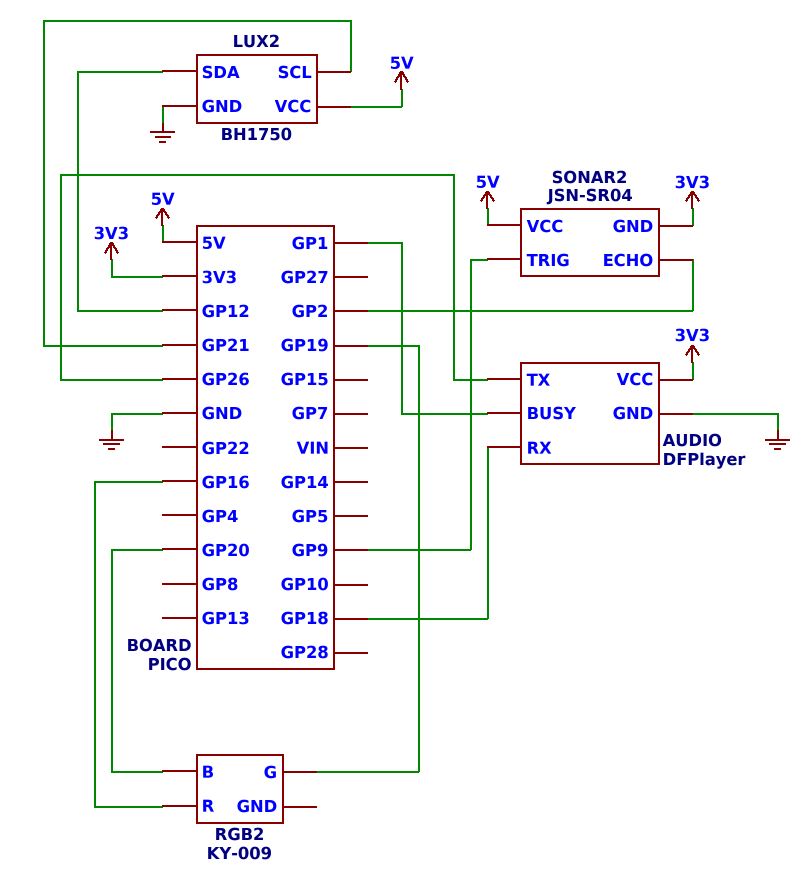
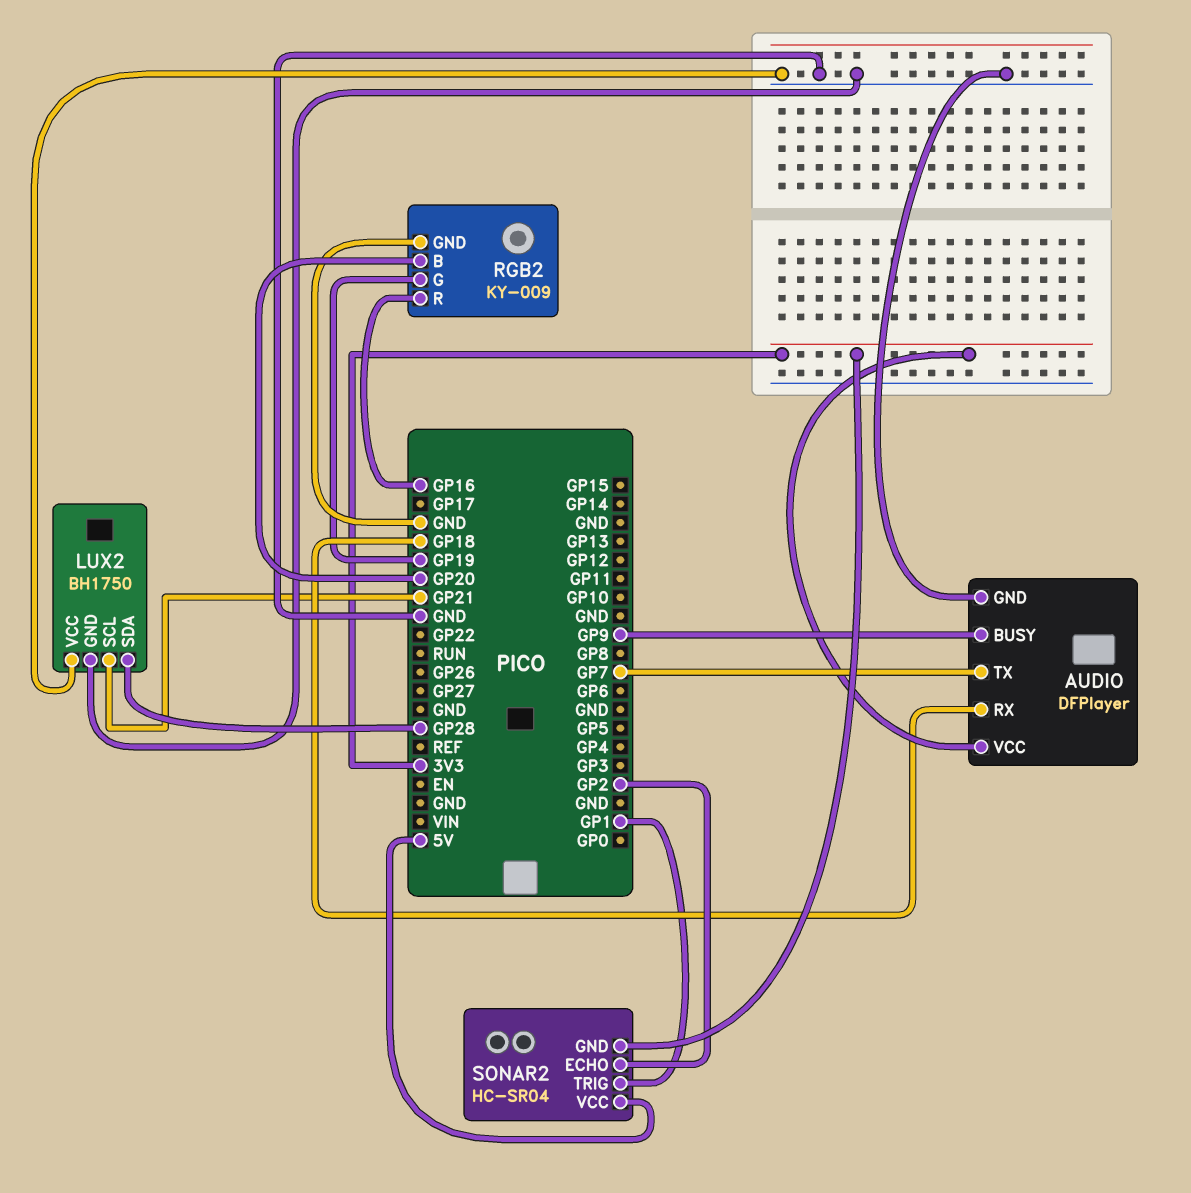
AUDIO pin BUSY: GP1 -> GP9
AUDIO pin TX: GP26 -> GP7
LUX2 pin SDA: GP12 -> GP28
LUX2 pin VCC: 5V -> GND
RGB2 pin GND: none -> GND
SONAR2: JSN-SR04 -> HC-SR04
SONAR2 pin TRIG: GP9 -> GP1

